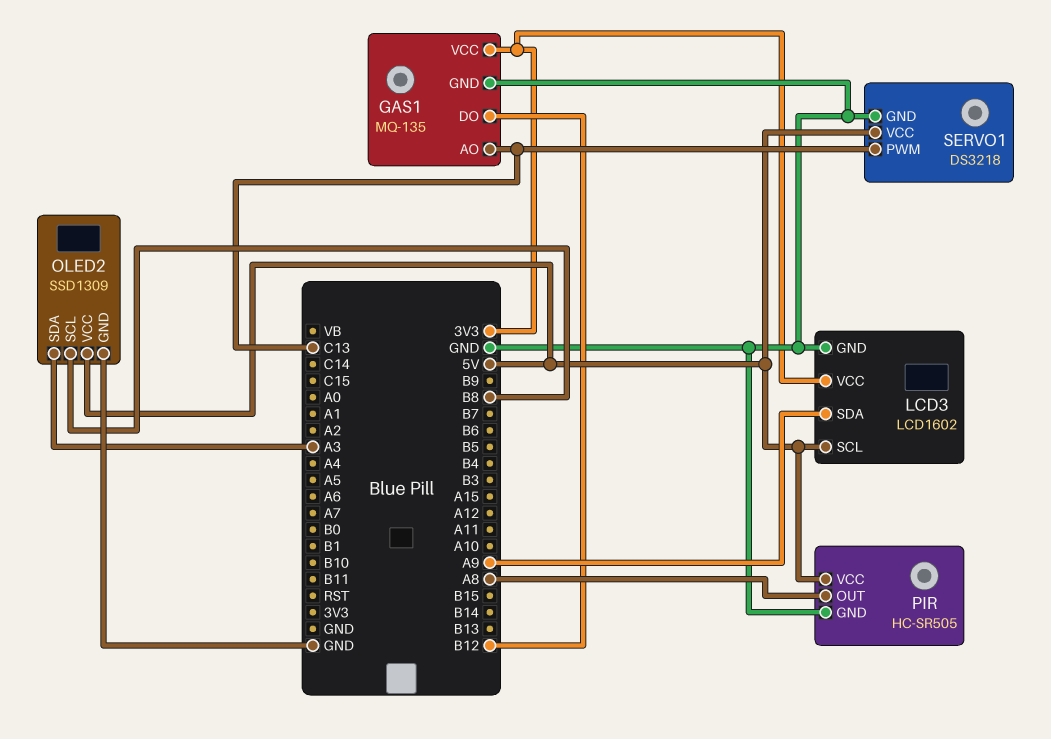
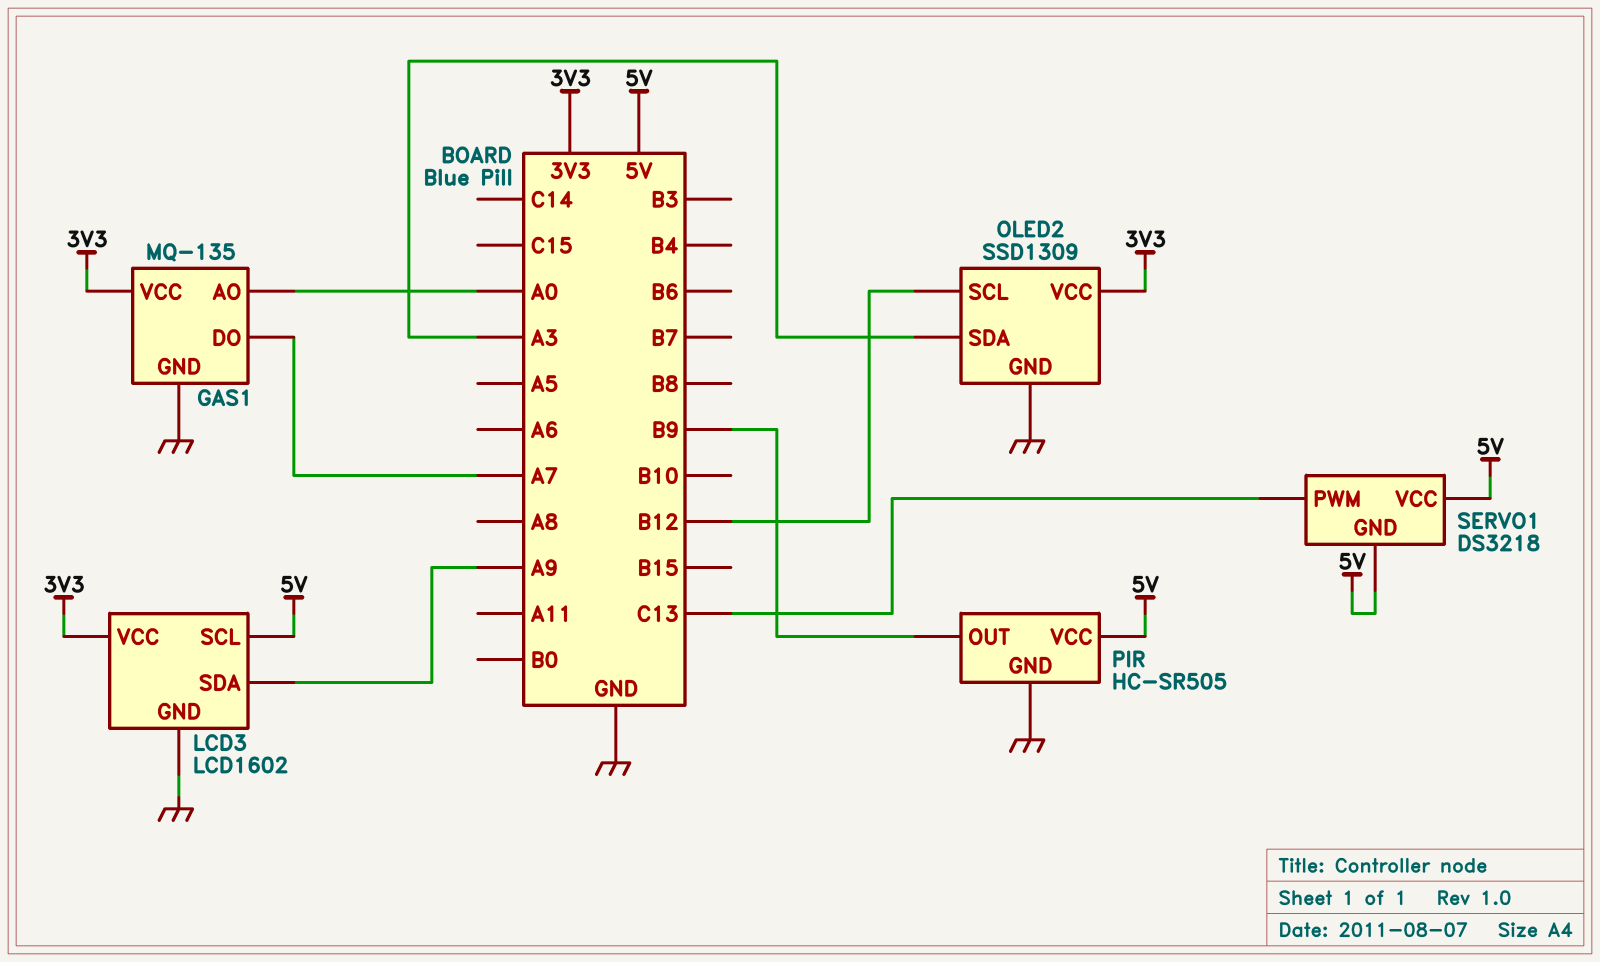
GAS1 pin AO: C13 -> A0
GAS1 pin DO: B12 -> A7
OLED2 pin SCL: B8 -> B12
OLED2 pin VCC: 5V -> 3V3
PIR pin OUT: A8 -> B9
SERVO1 pin GND: GND -> 5V

